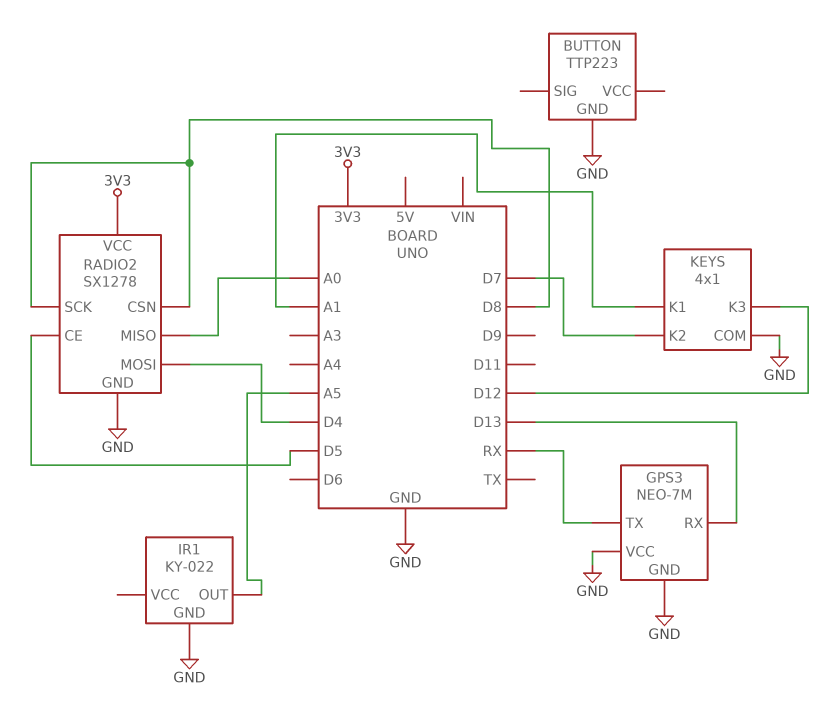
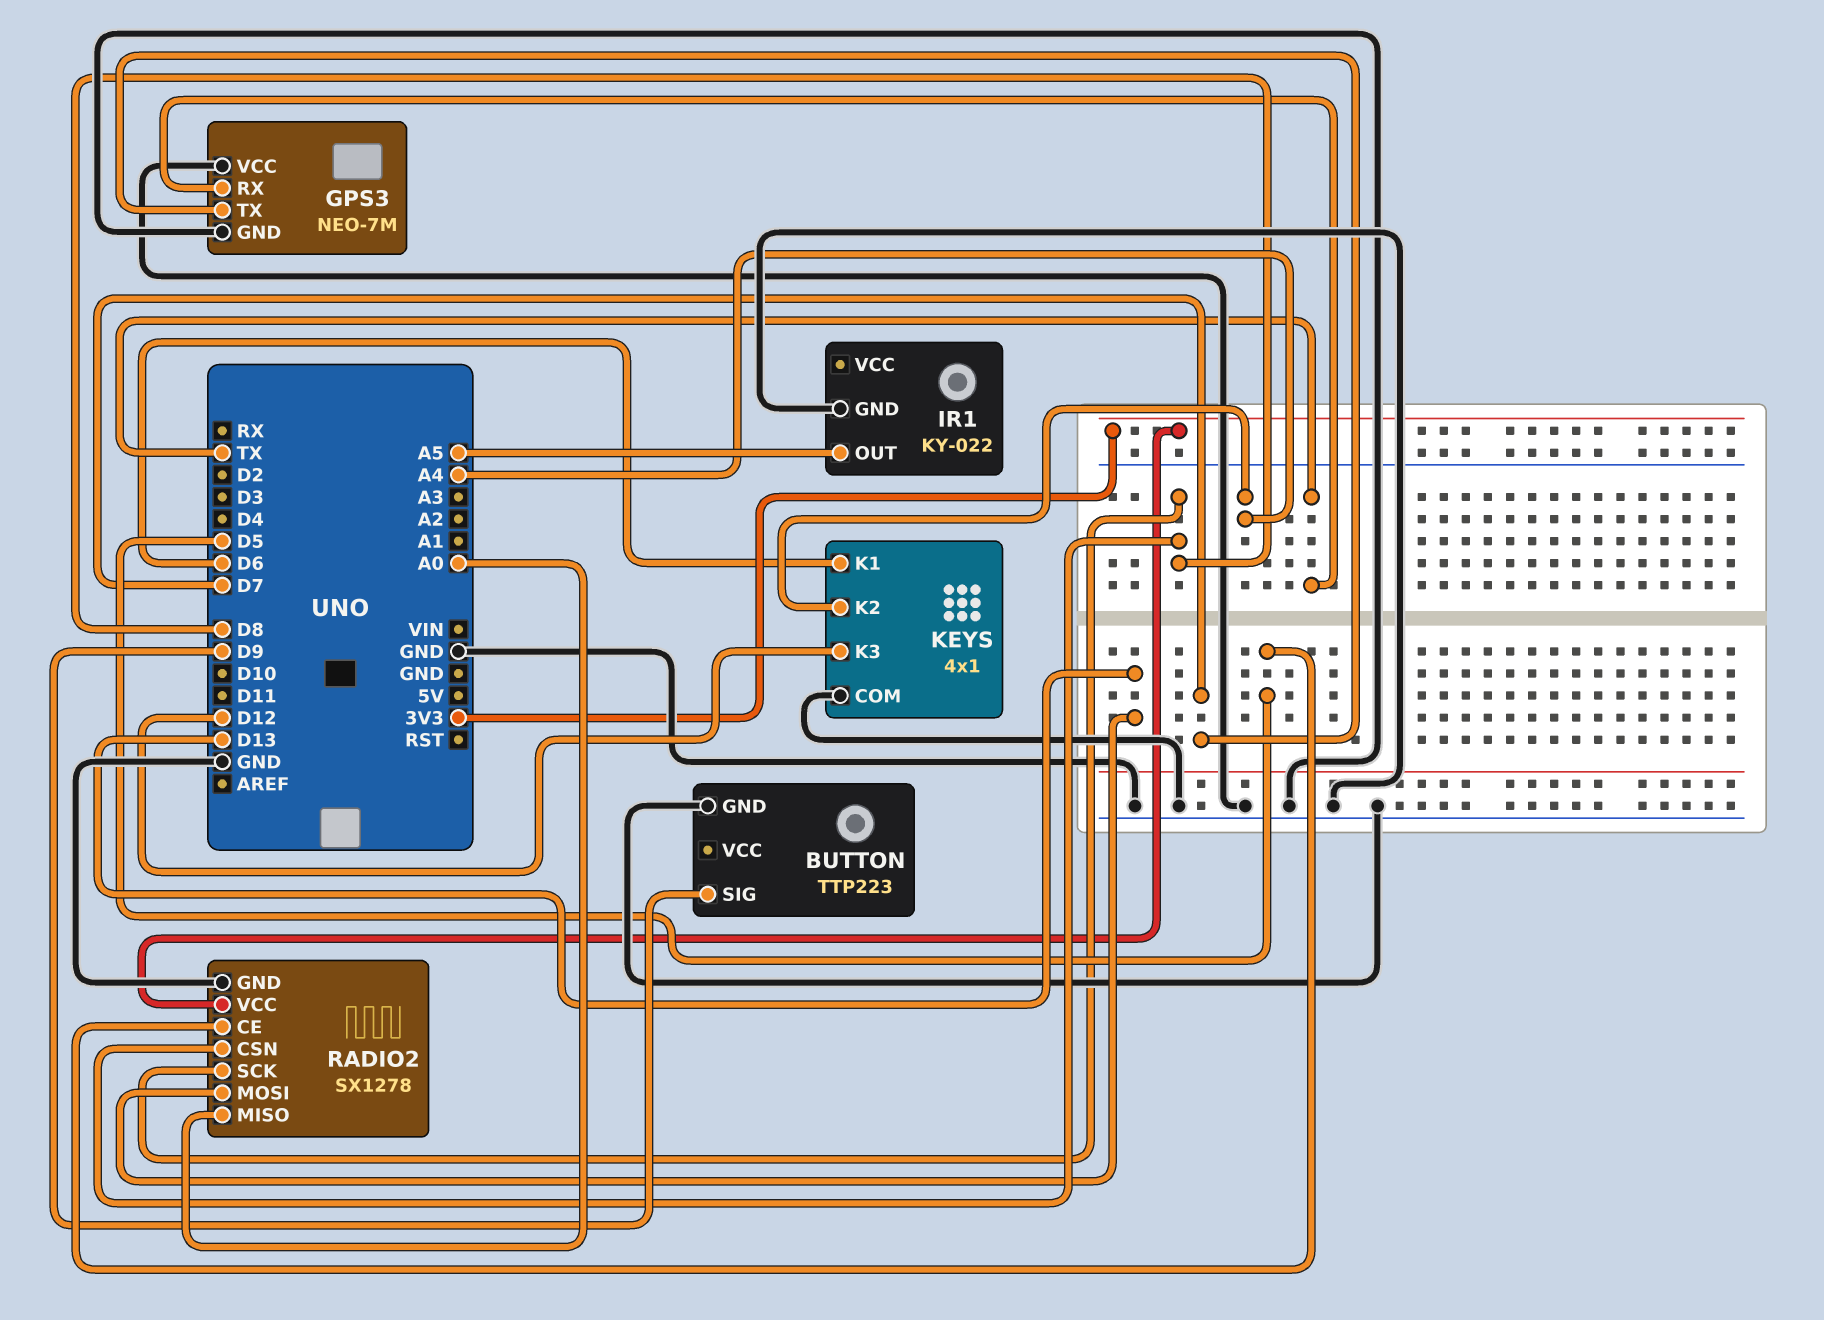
BUTTON pin SIG: none -> D9
GPS3 pin RX: D13 -> TX
GPS3 pin TX: RX -> D7
KEYS pin K1: A1 -> D6
KEYS pin K2: D7 -> A4
RADIO2 pin MOSI: D4 -> D13

